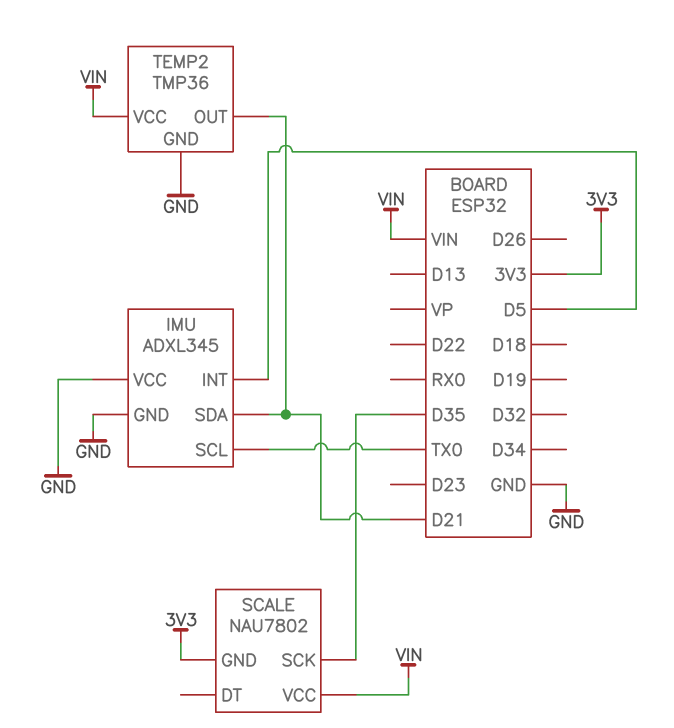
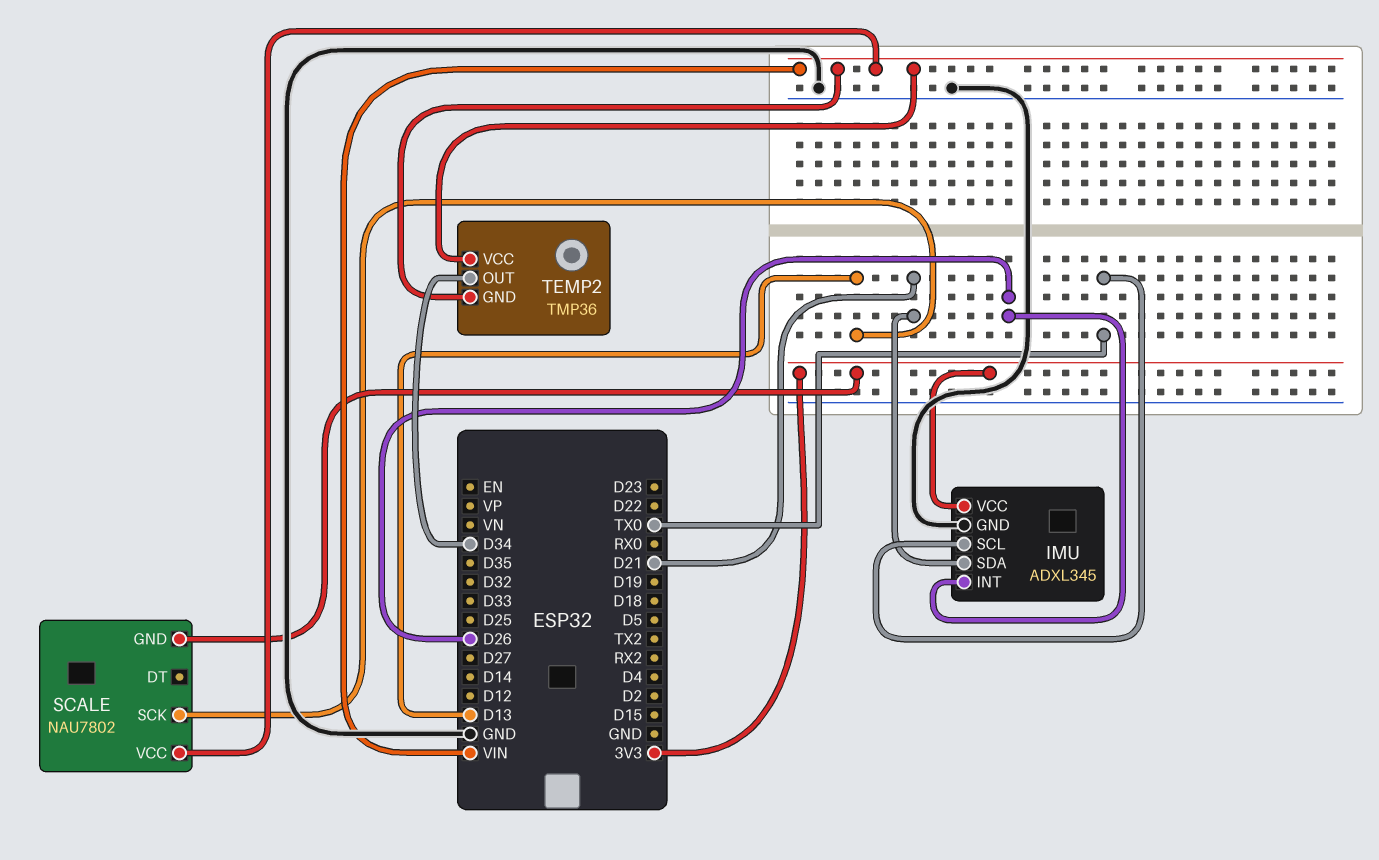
IMU pin INT: D5 -> D26
IMU pin VCC: GND -> 3V3
SCALE pin SCK: D35 -> D13
TEMP2 pin GND: GND -> VIN
TEMP2 pin OUT: D21 -> D34

